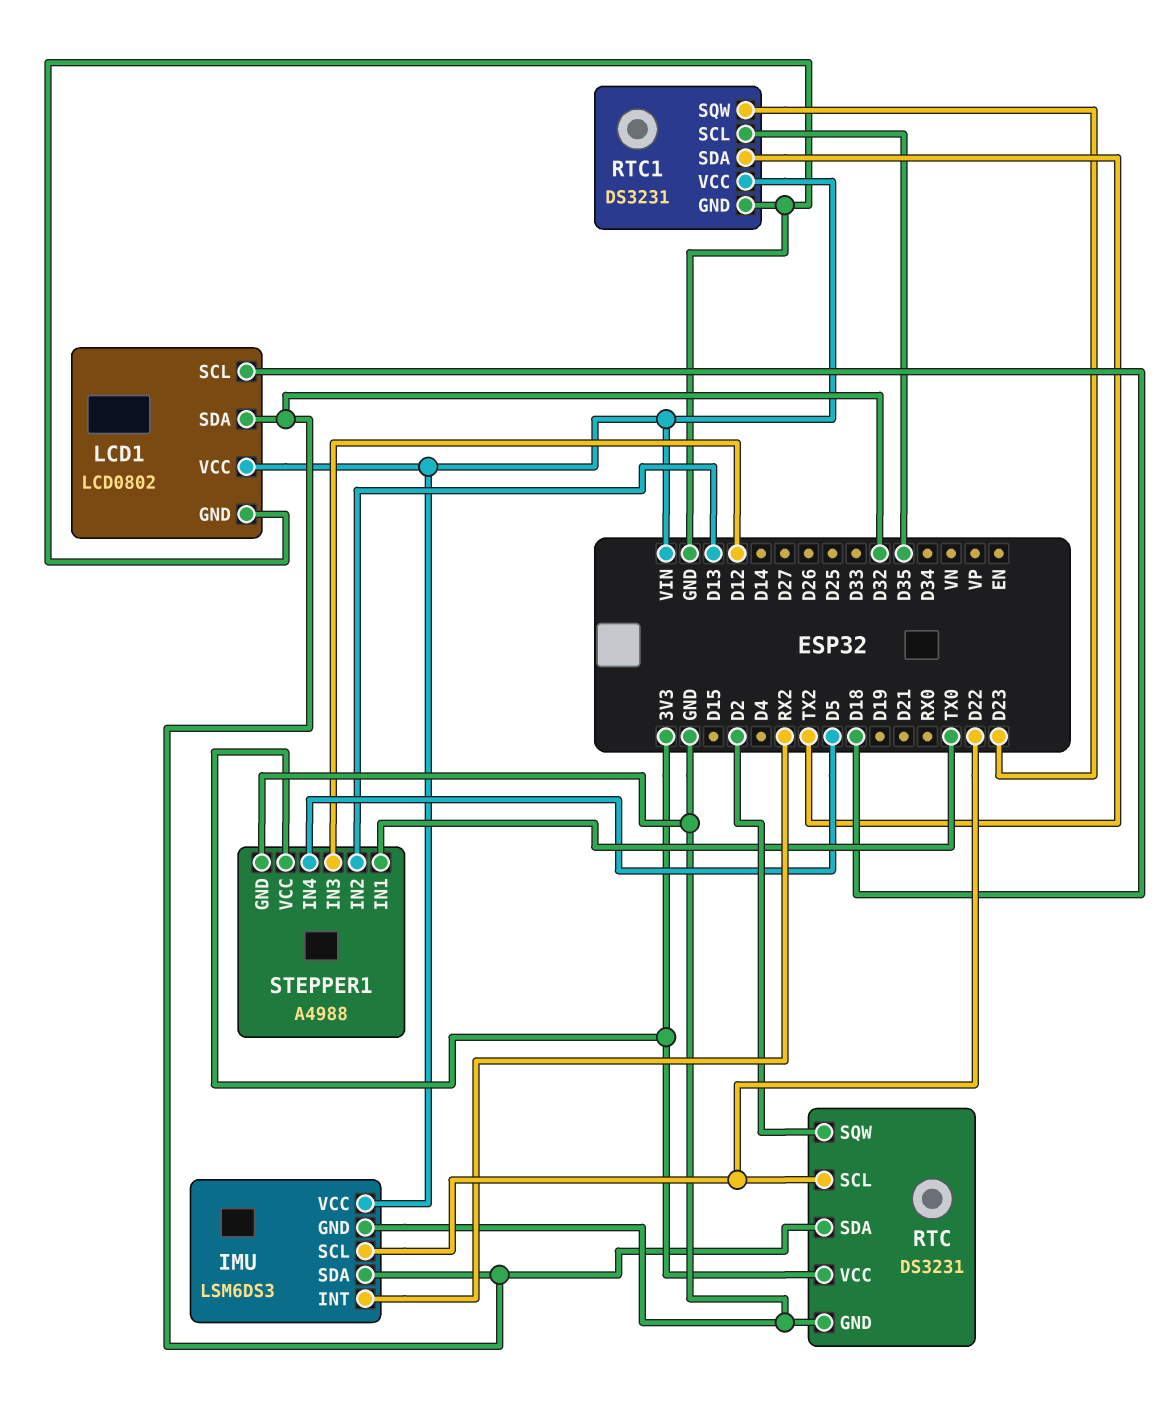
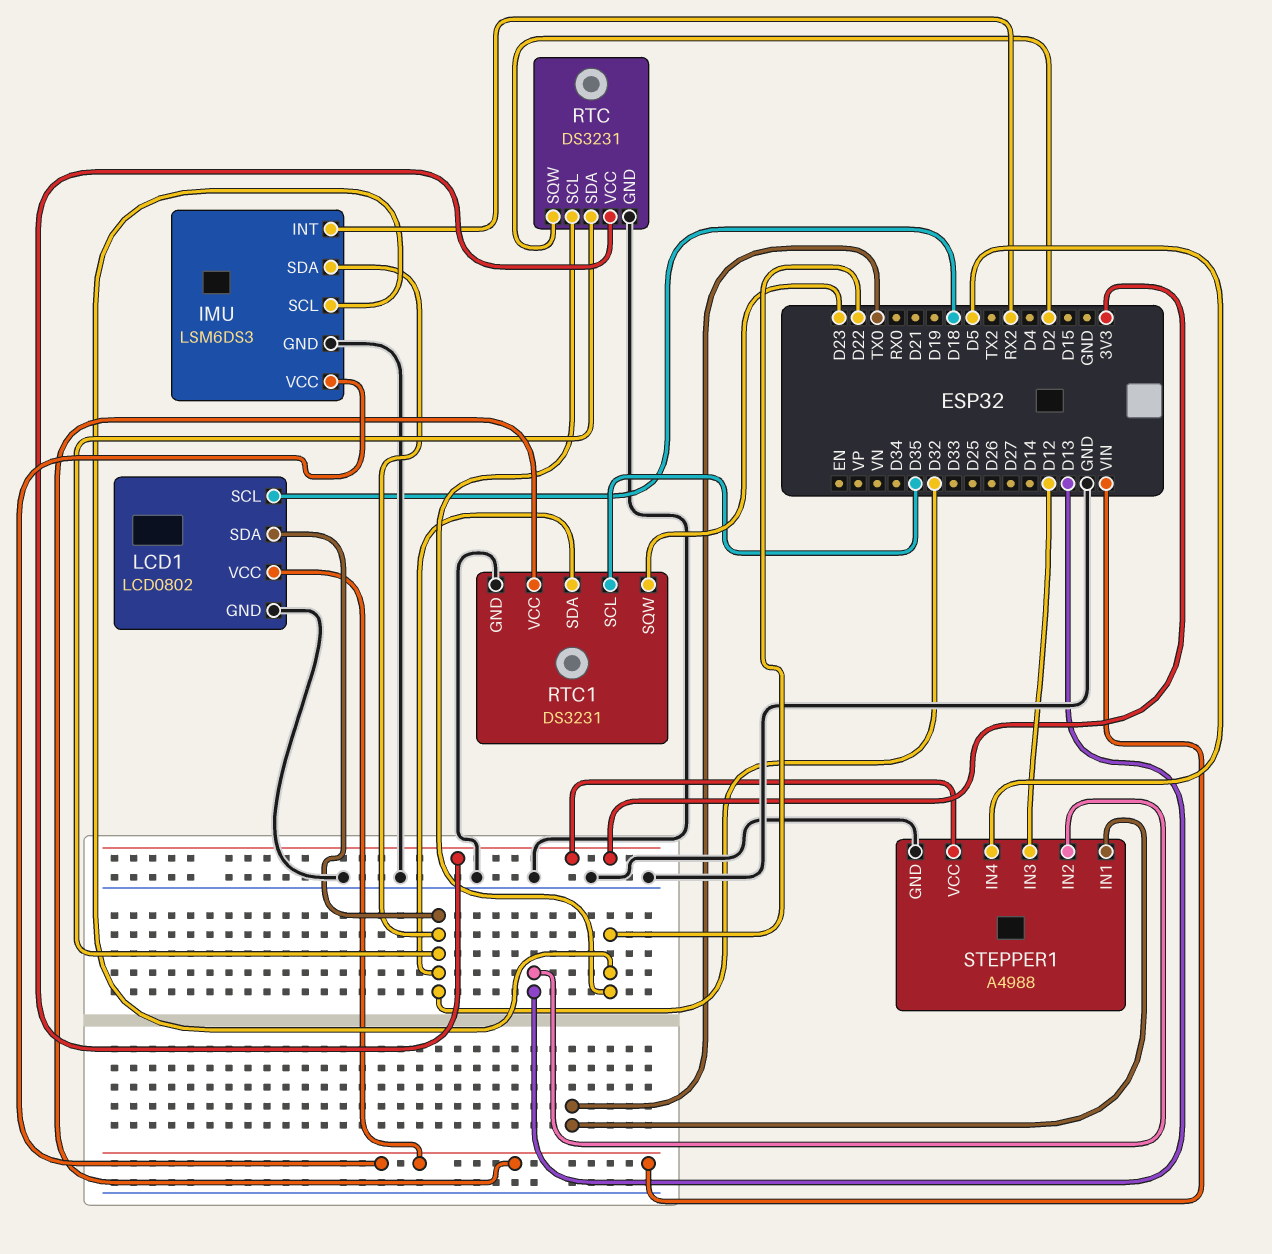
RTC1 pin SDA: TX2 -> D32

